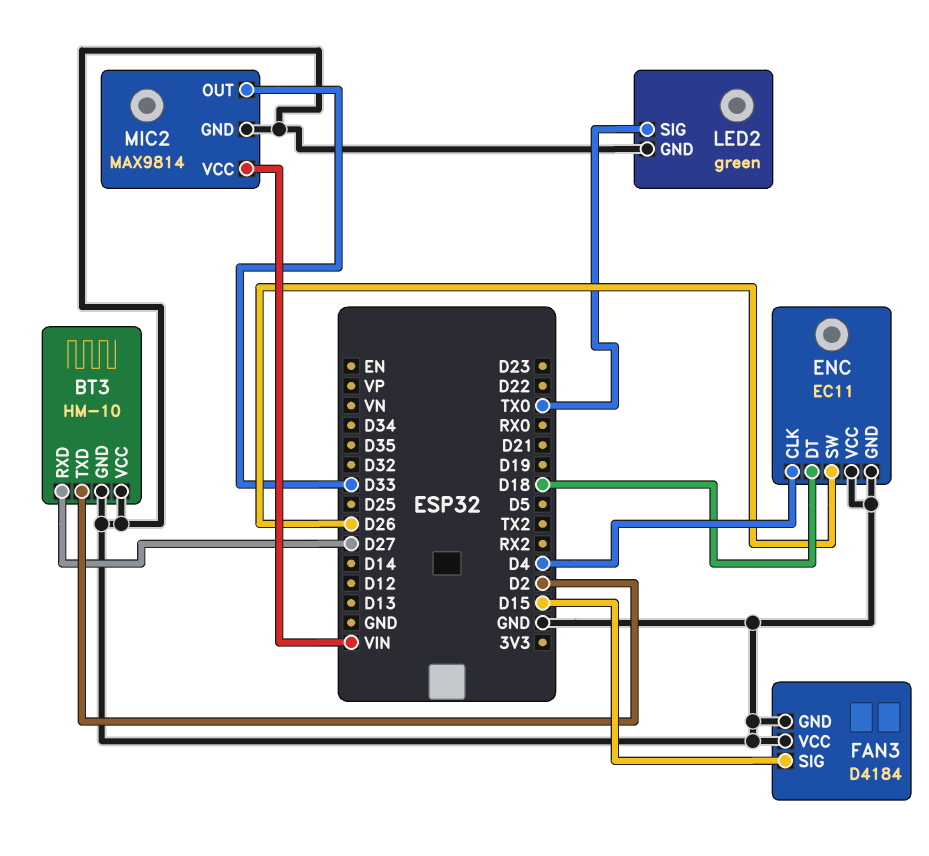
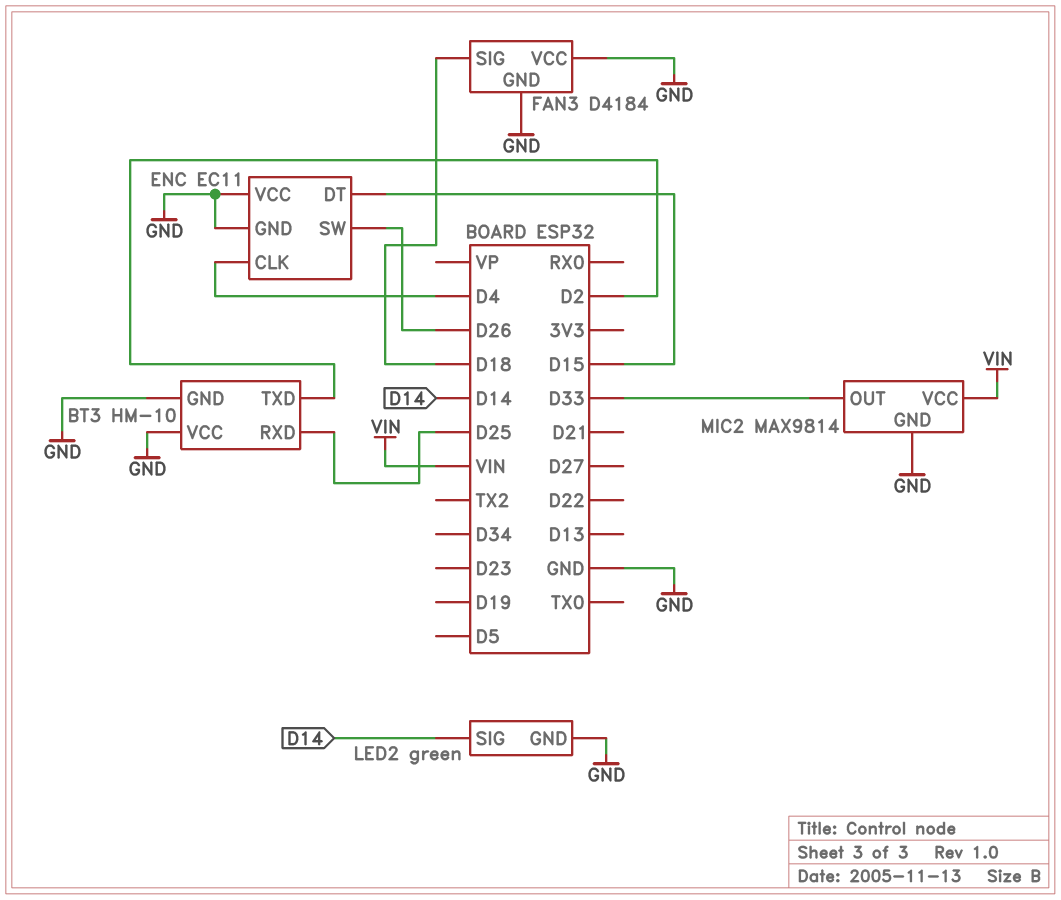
BT3 pin RXD: D27 -> D25
ENC pin DT: D18 -> D15
FAN3 pin SIG: D15 -> D18
LED2 pin SIG: TX0 -> D14

